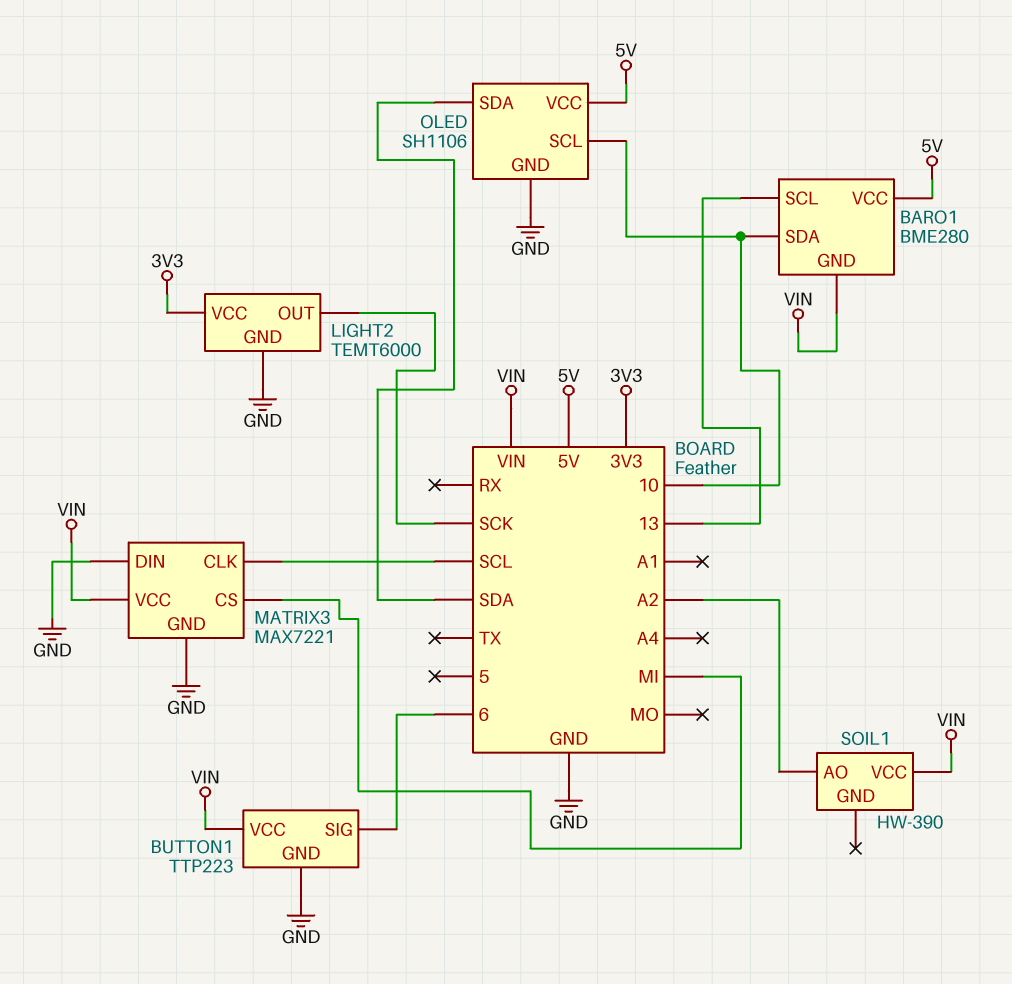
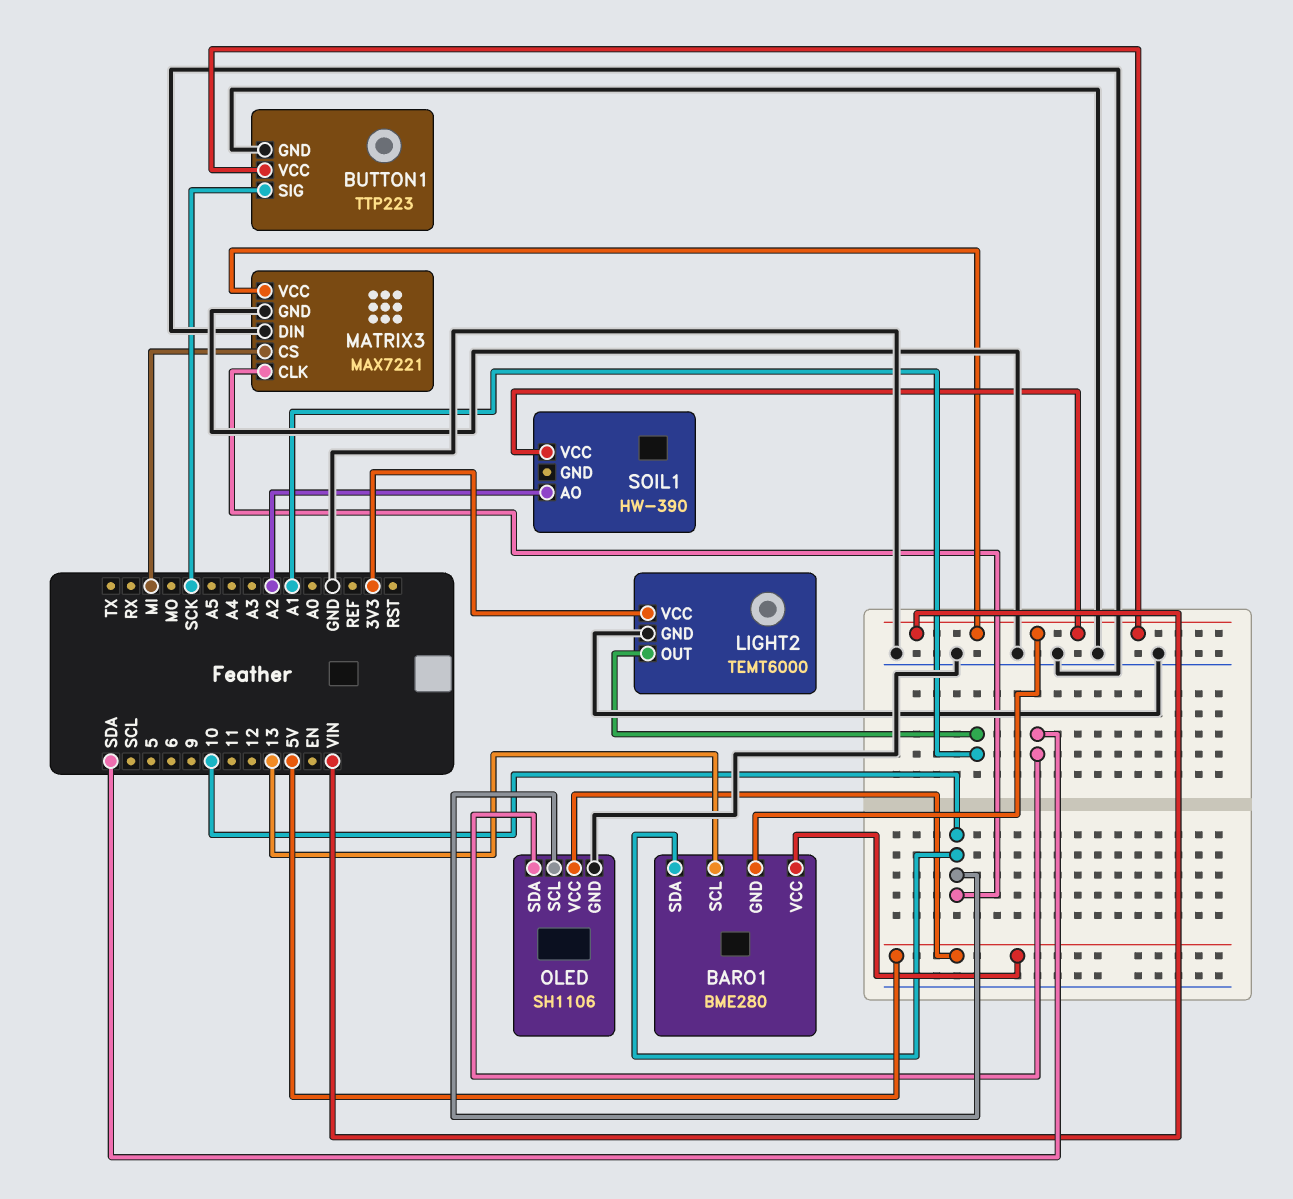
BUTTON1 pin SIG: 6 -> SCK
LIGHT2 pin OUT: SCK -> A1
MATRIX3 pin CLK: SCL -> 10

